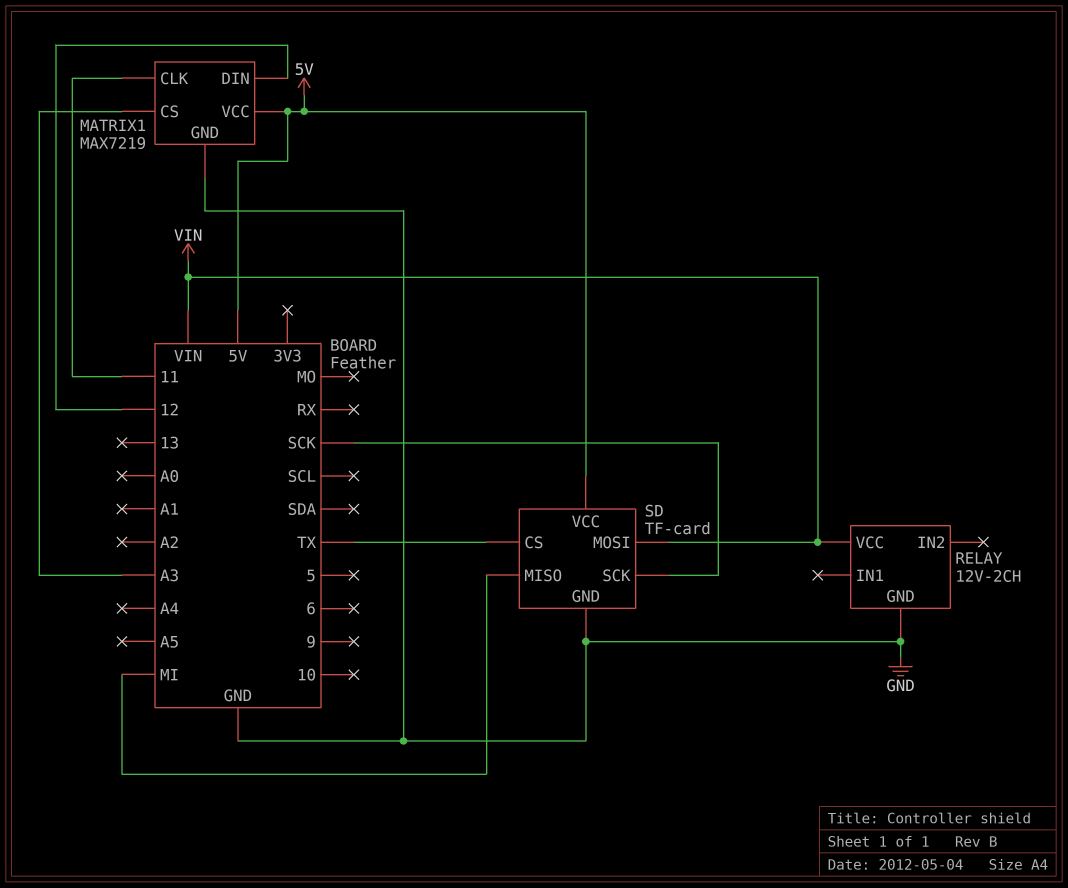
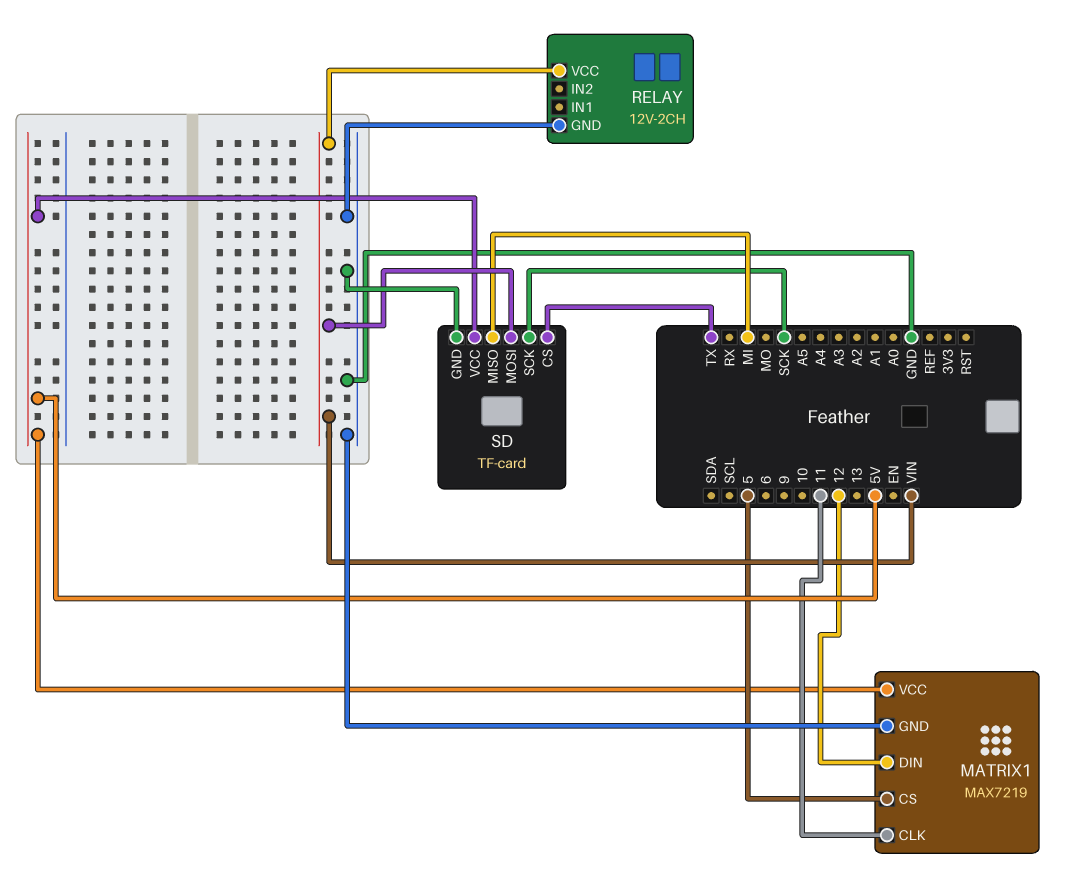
MATRIX1 pin CS: A3 -> 5

